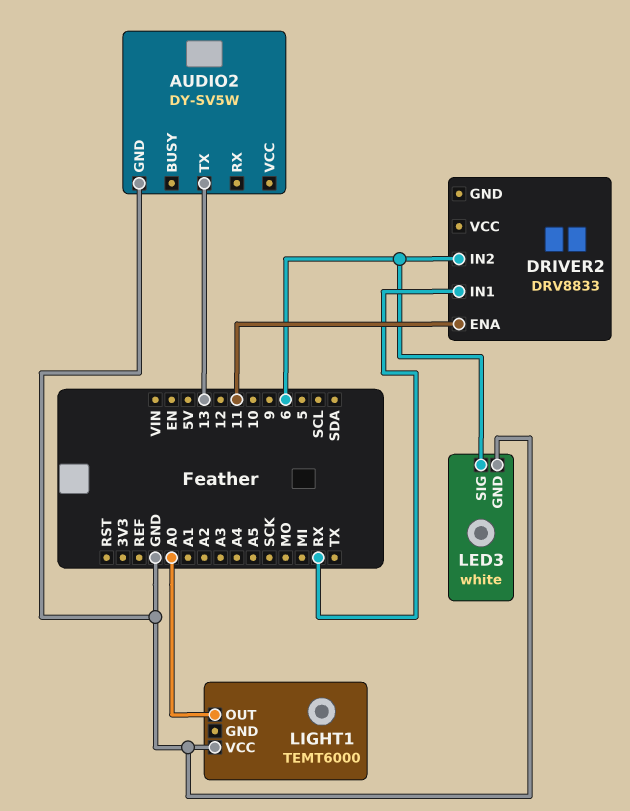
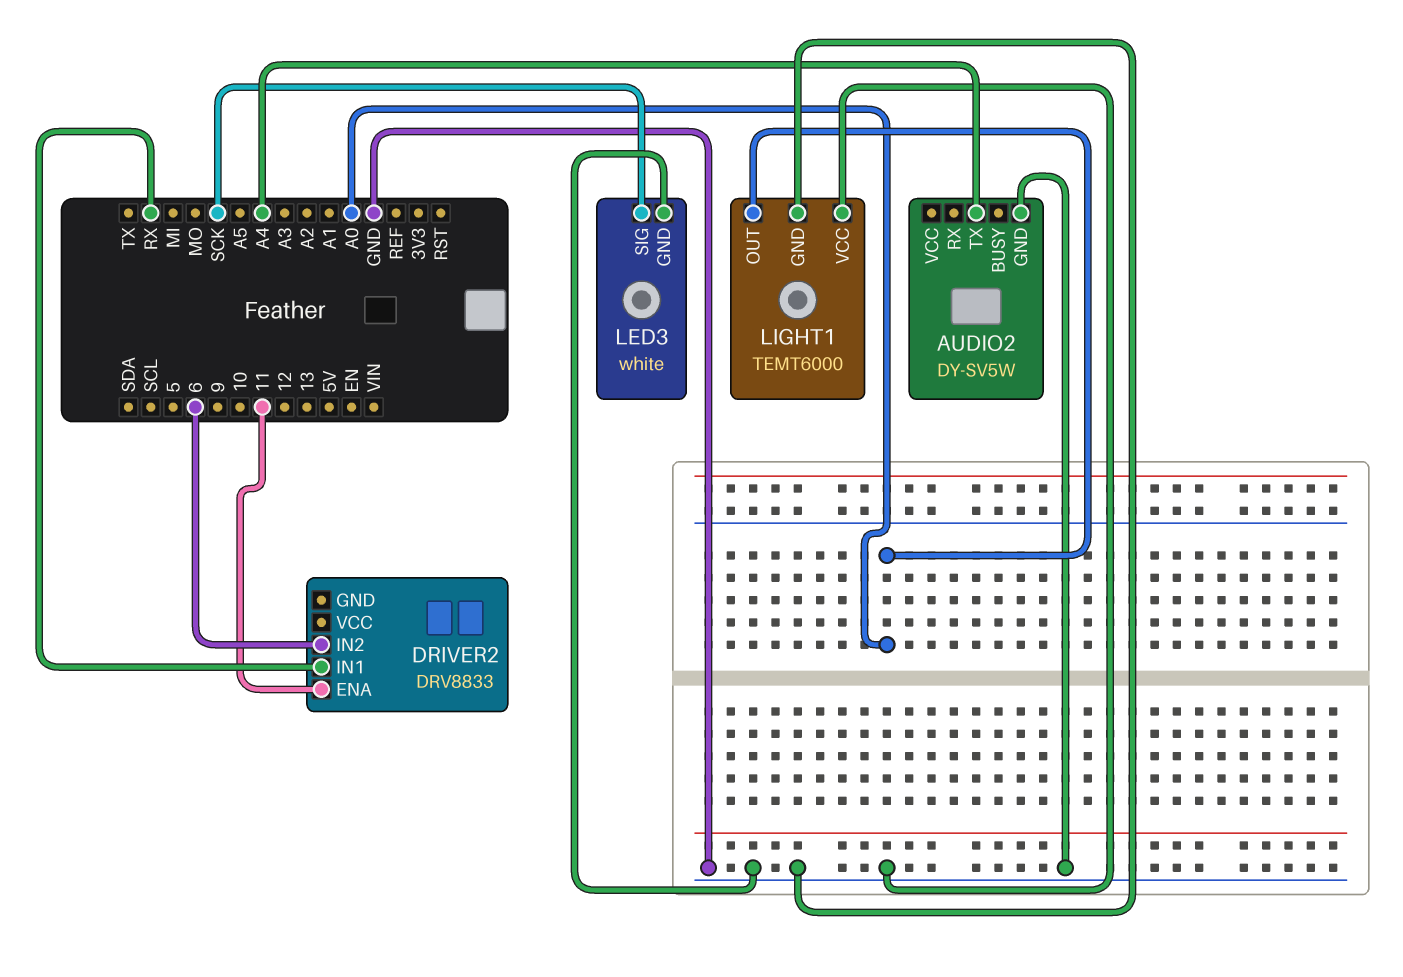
AUDIO2 pin TX: 13 -> A4
LED3 pin SIG: 6 -> SCK
LIGHT1 pin GND: none -> GND

